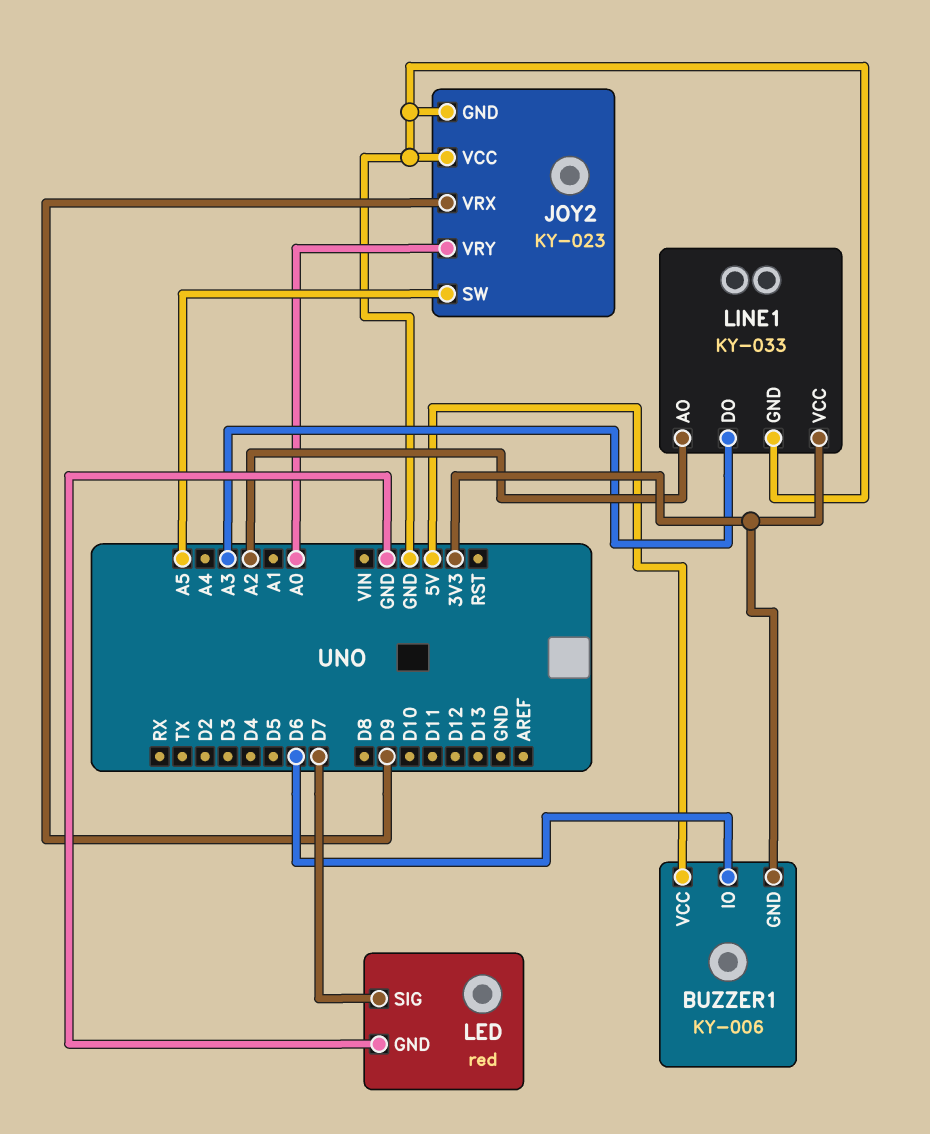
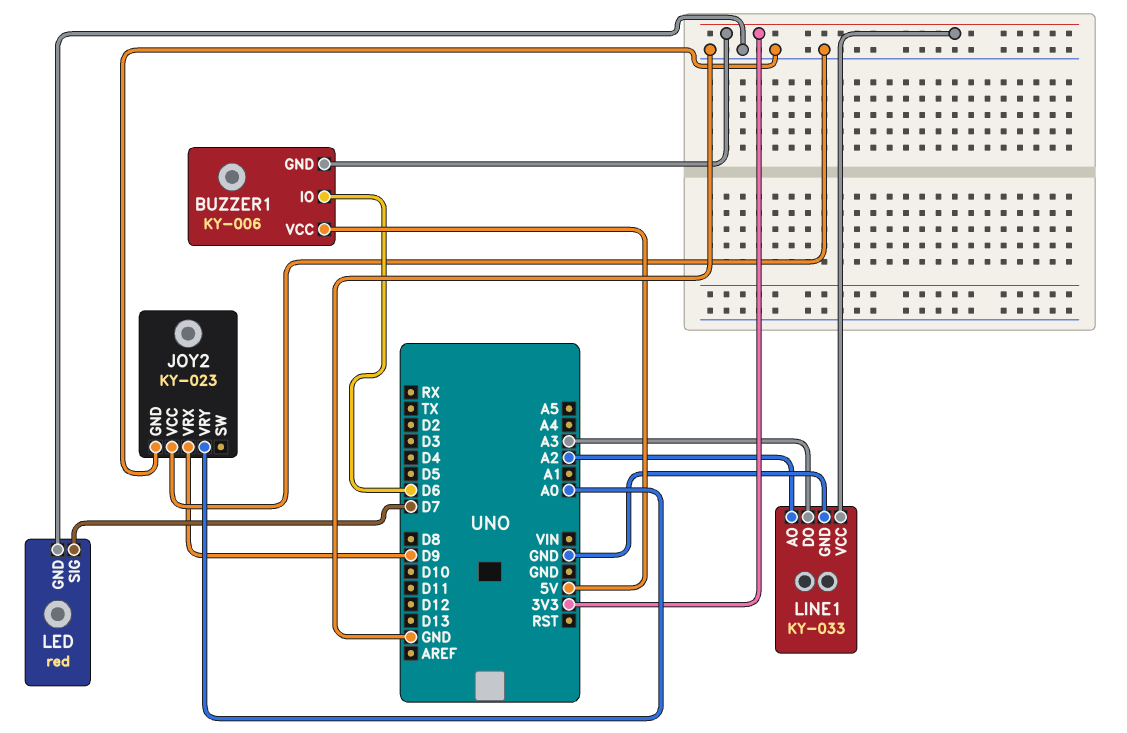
JOY2 pin SW: A5 -> none

